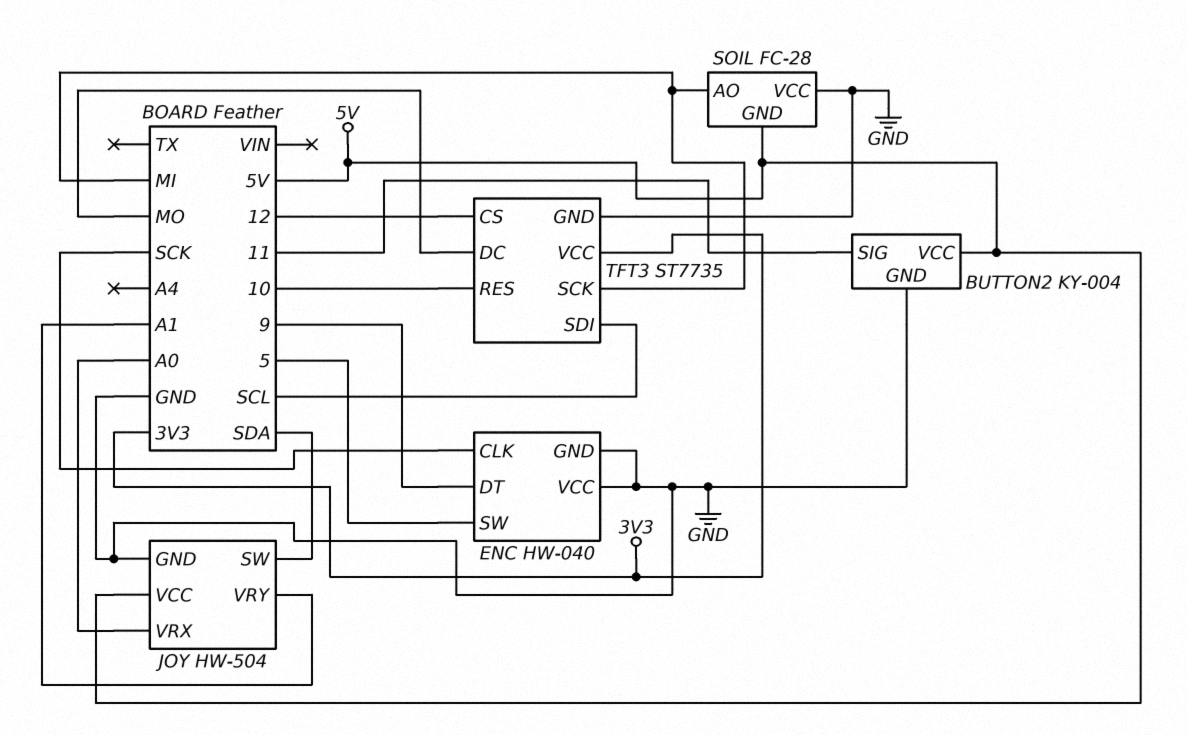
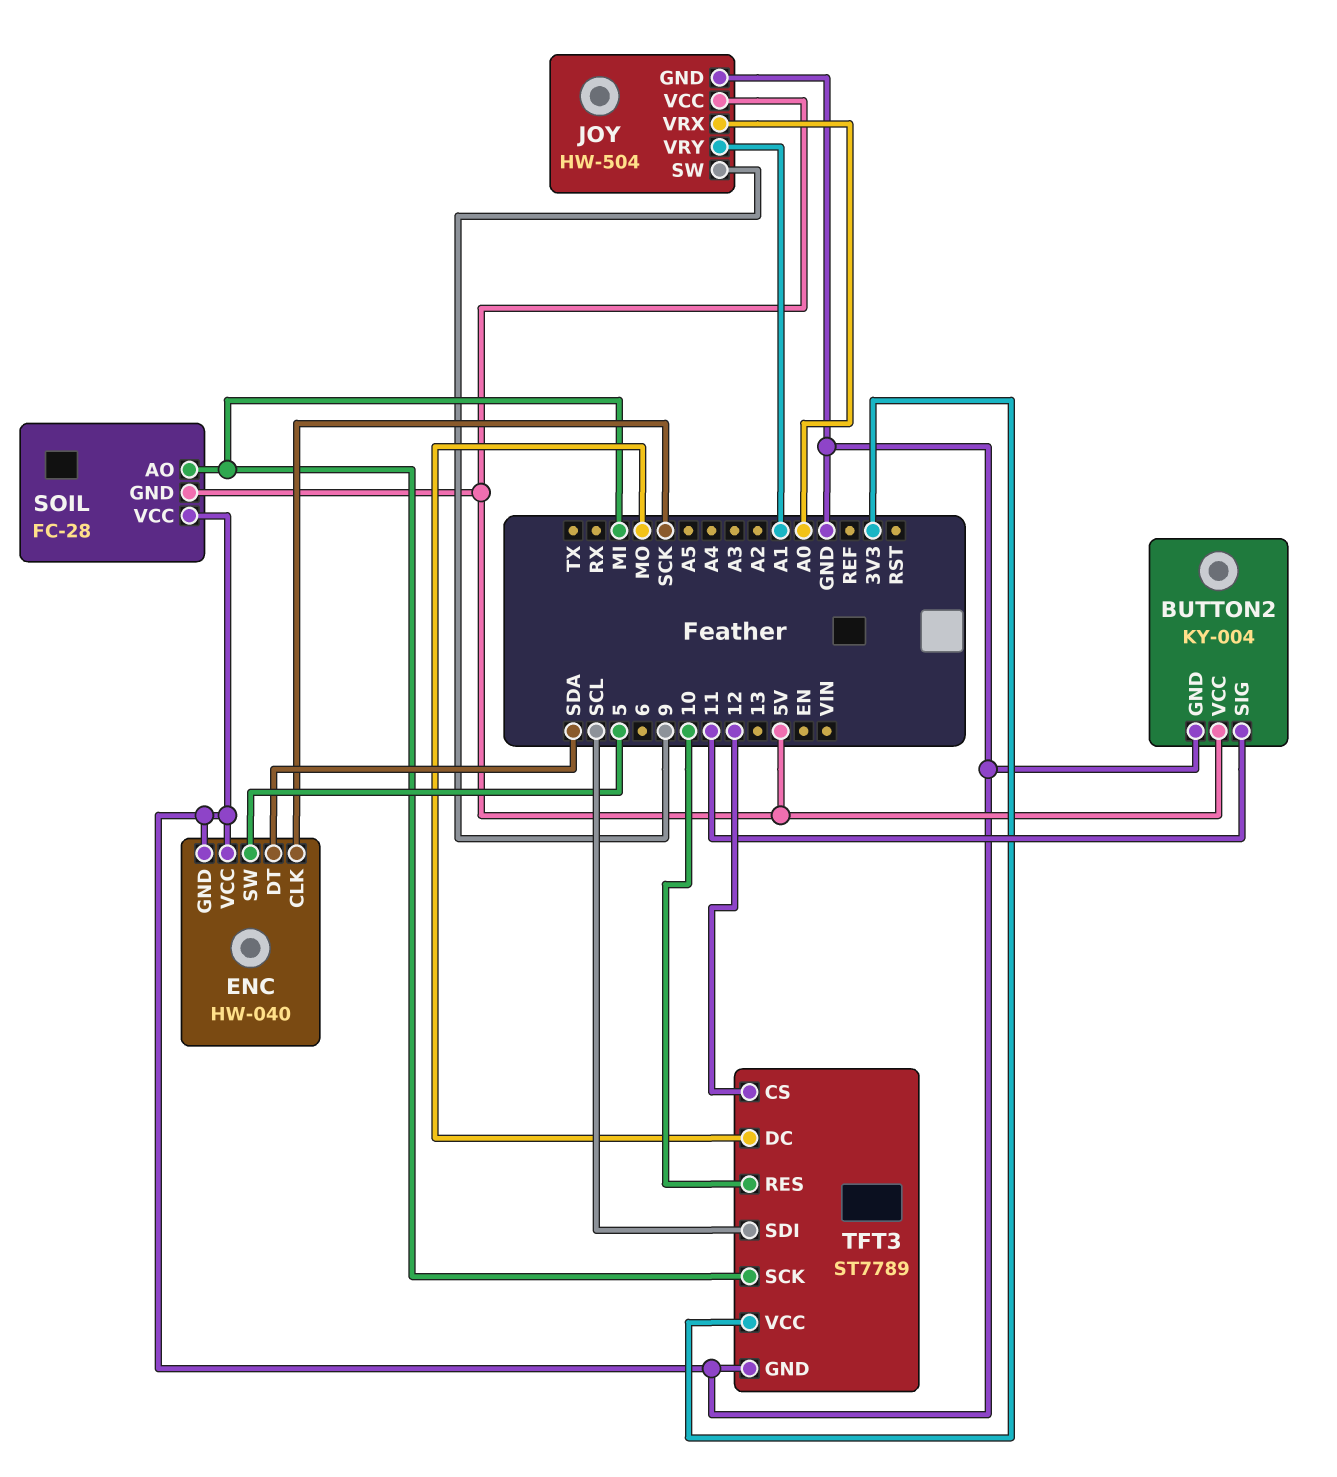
ENC pin DT: 9 -> SDA
JOY pin SW: SDA -> 9
TFT3: ST7735 -> ST7789

